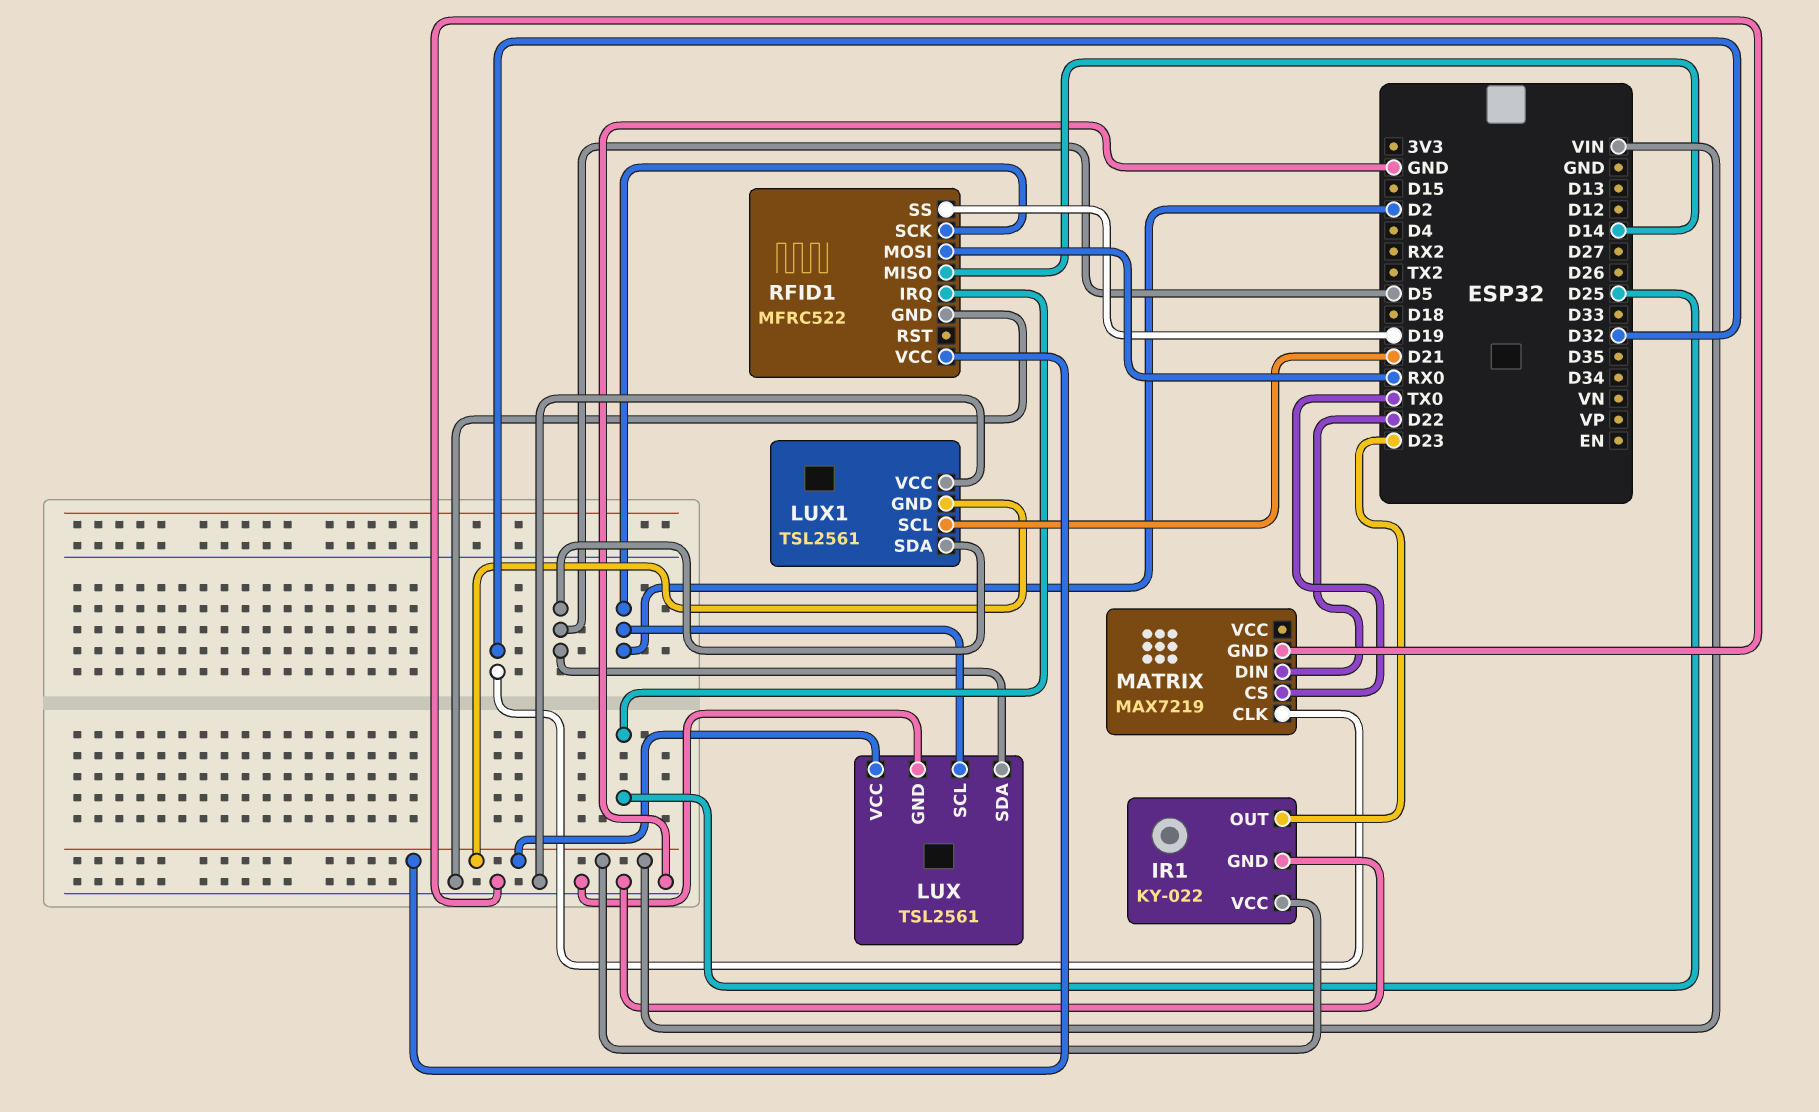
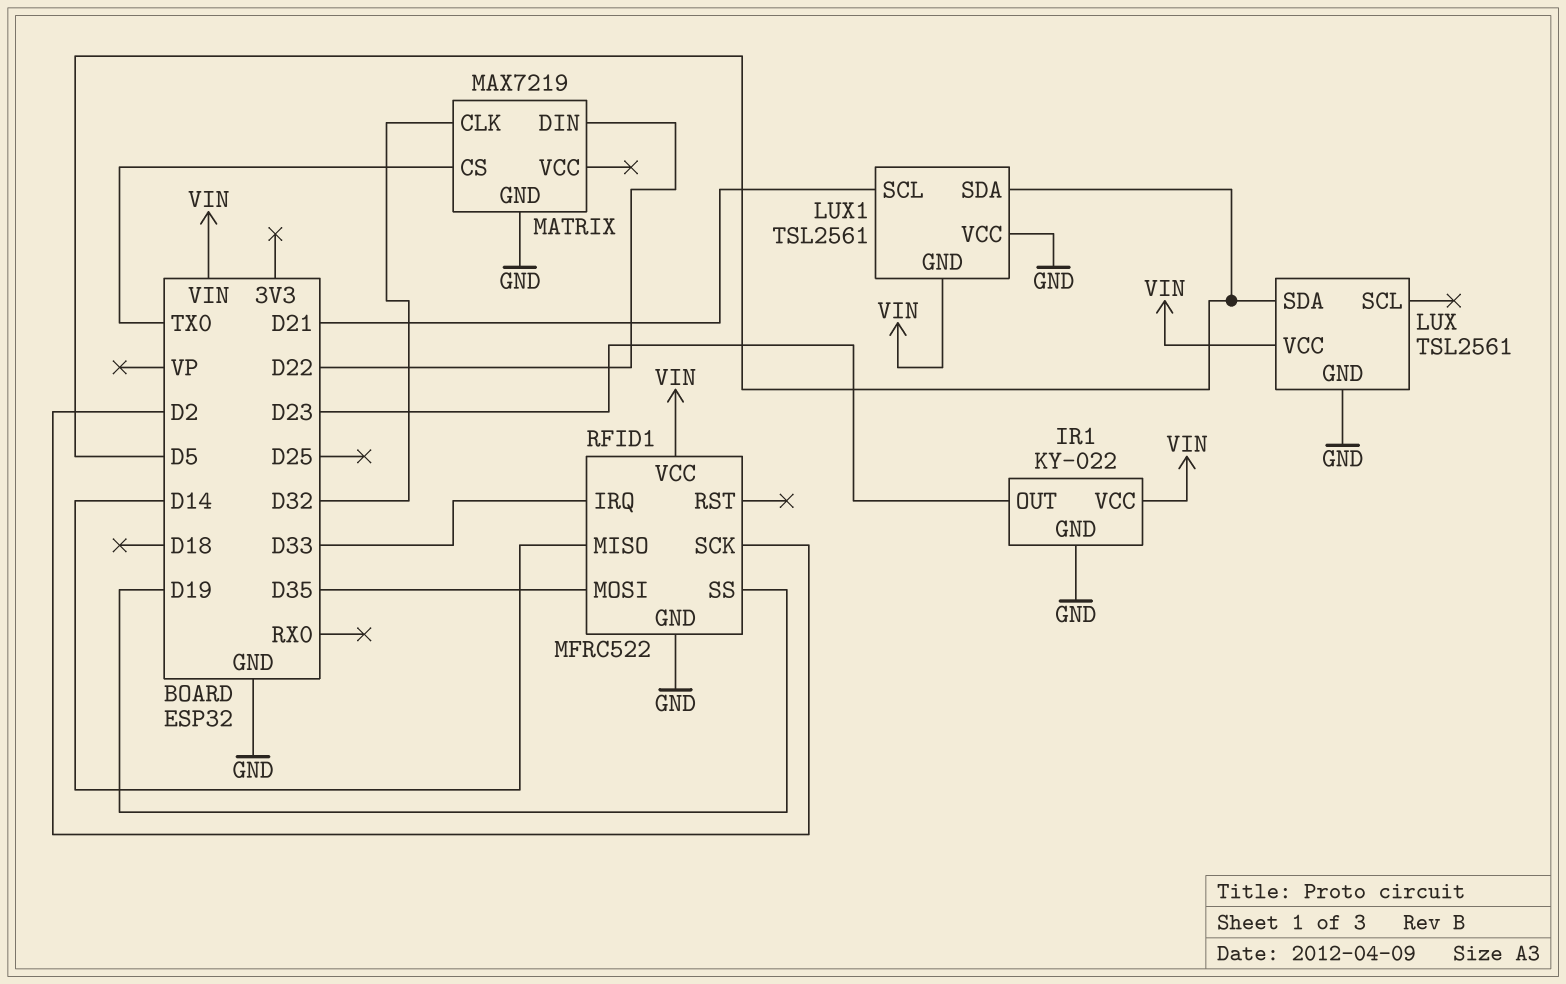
LUX pin SCL: D2 -> none
RFID1 pin IRQ: D25 -> D33
RFID1 pin MOSI: RX0 -> D35

